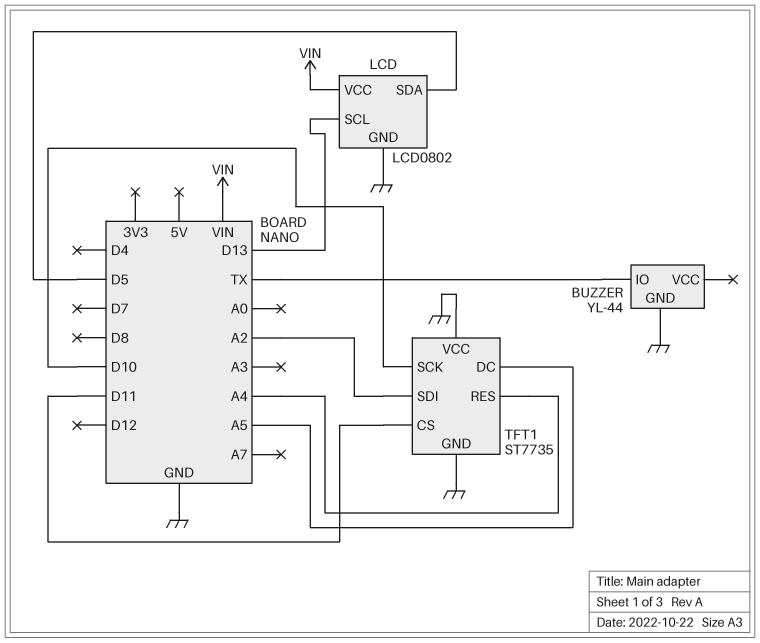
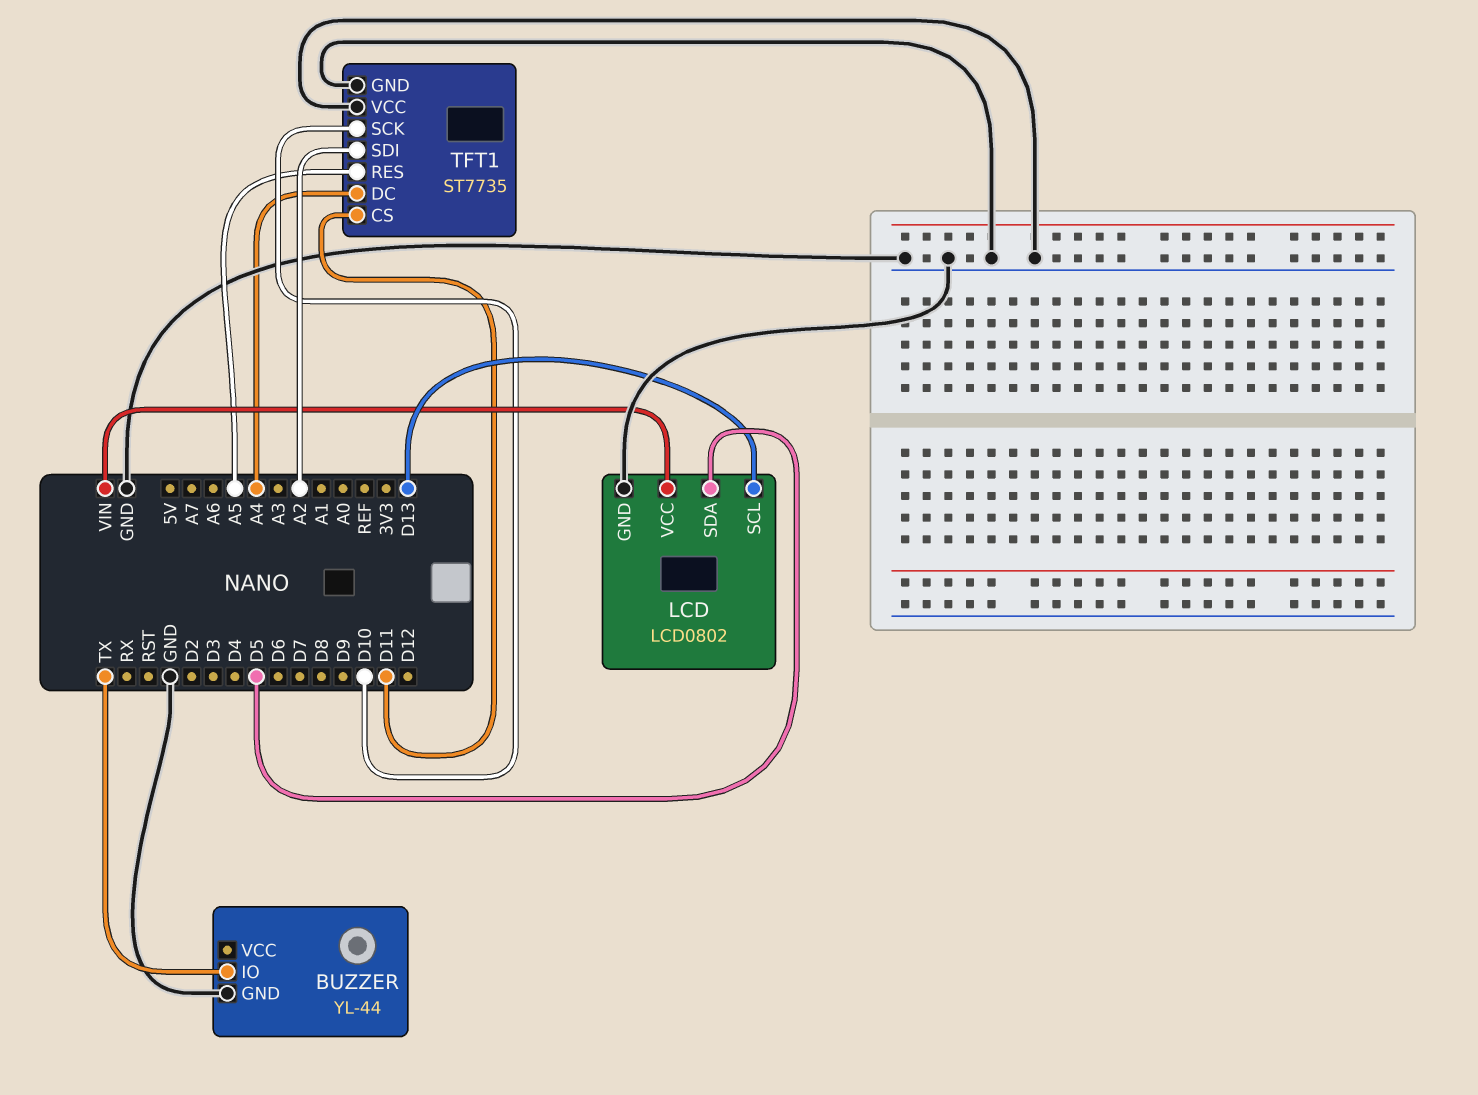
TFT1 pin DC: A5 -> A4
TFT1 pin RES: A4 -> A5

